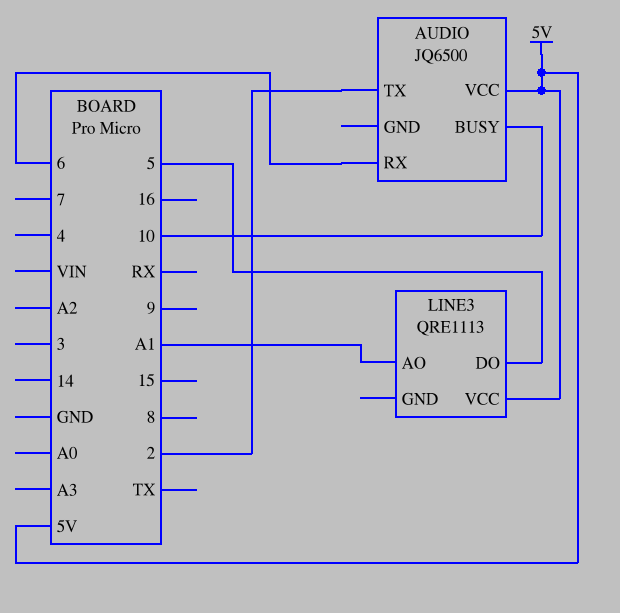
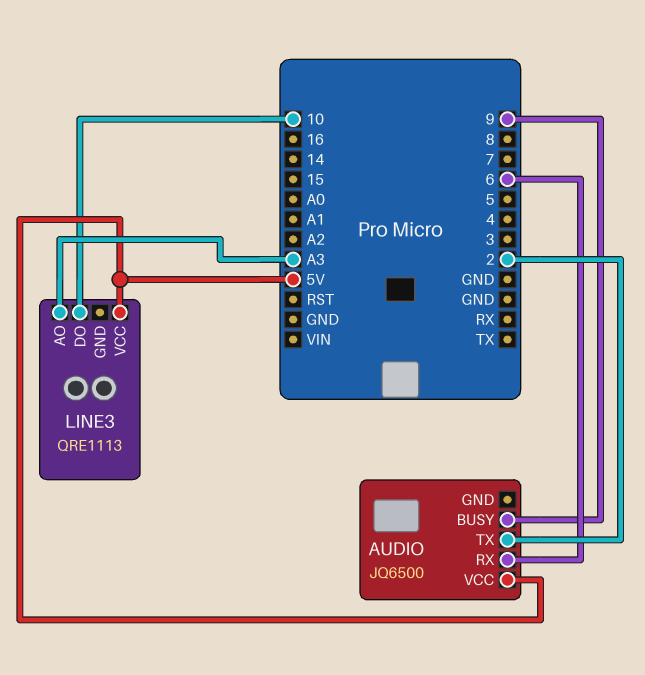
AUDIO pin BUSY: 10 -> 9
LINE3 pin AO: A1 -> A3
LINE3 pin DO: 5 -> 10

